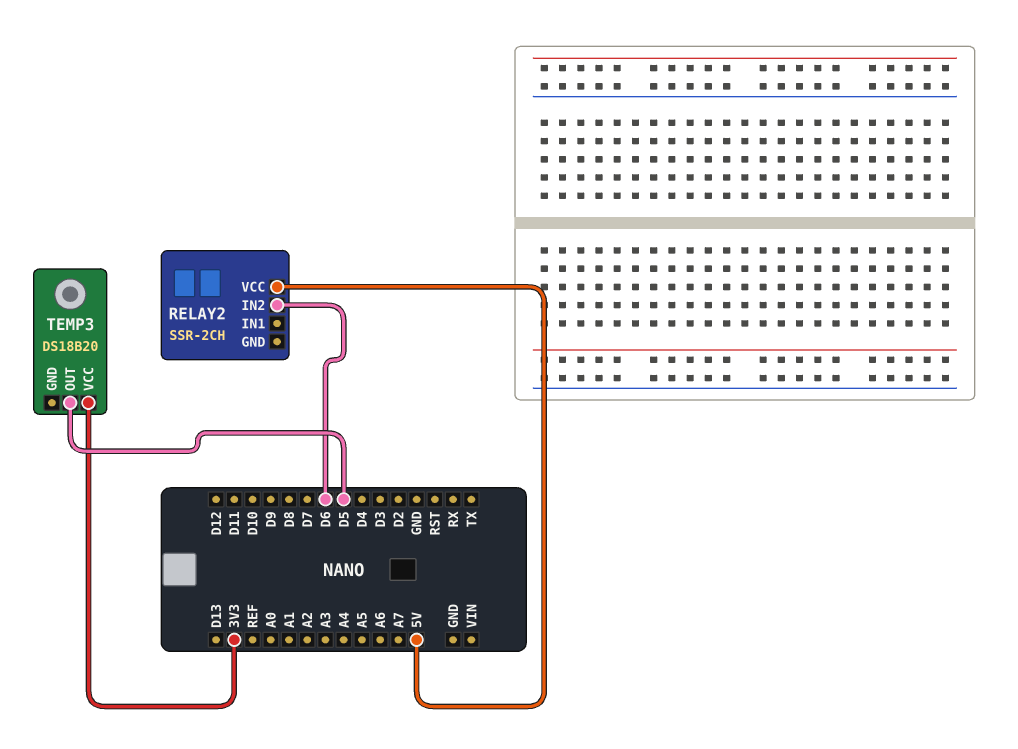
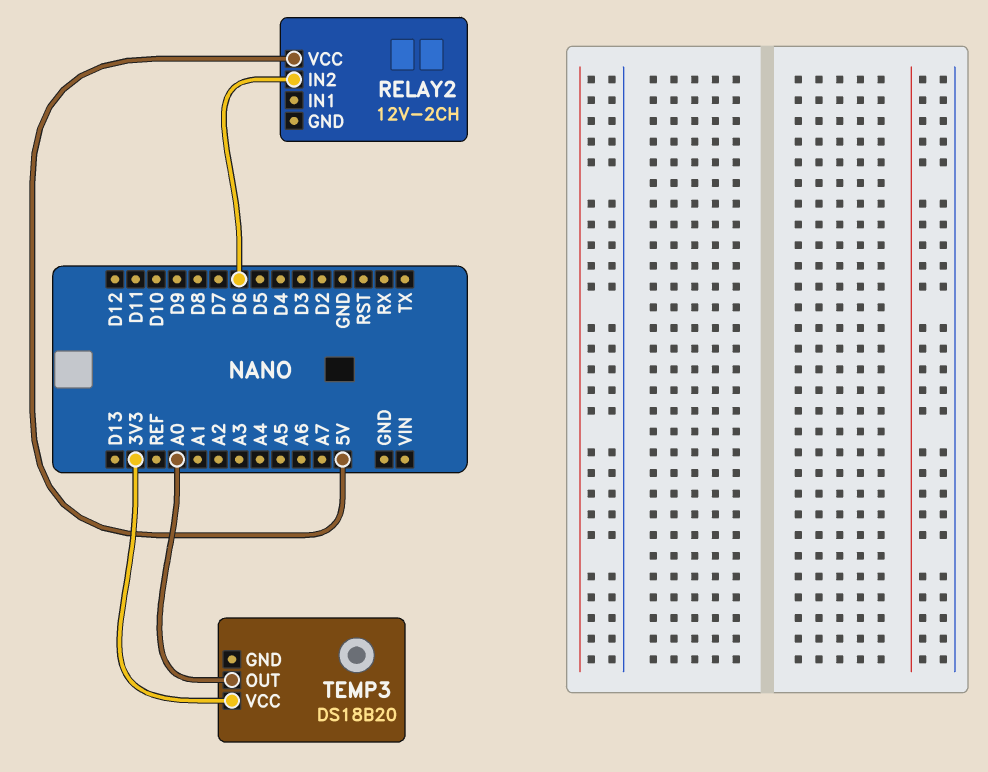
RELAY2: SSR-2CH -> 12V-2CH
TEMP3 pin OUT: D5 -> A0

